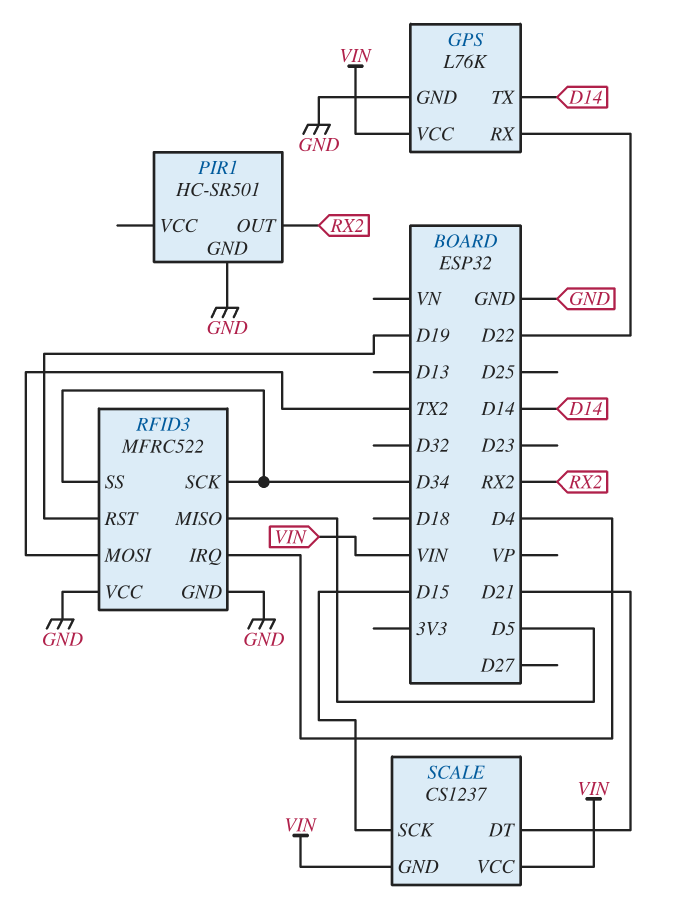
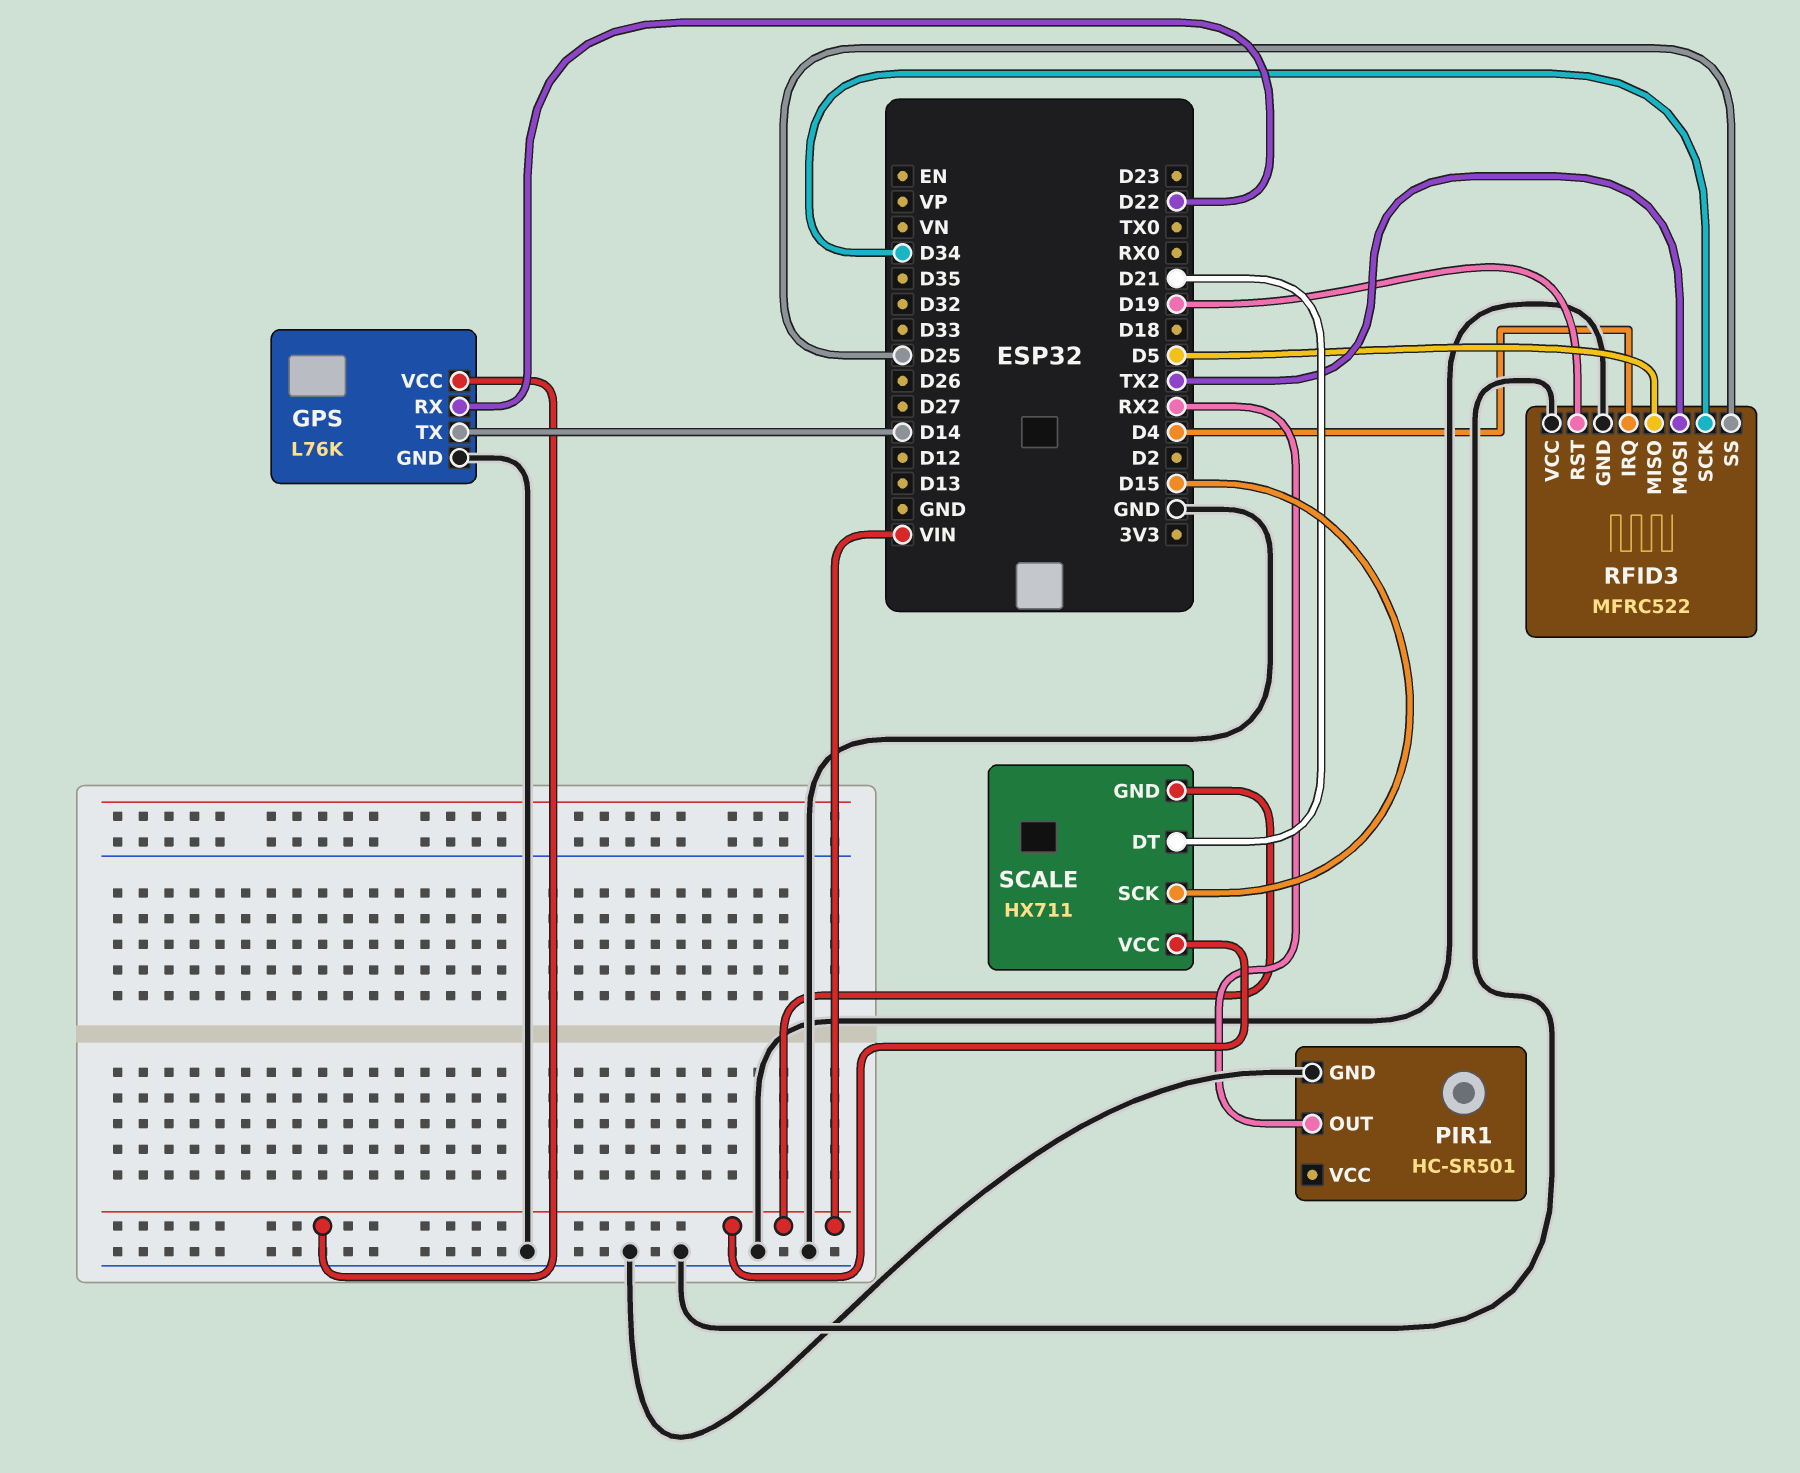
RFID3 pin SS: D34 -> D25
SCALE: CS1237 -> HX711

